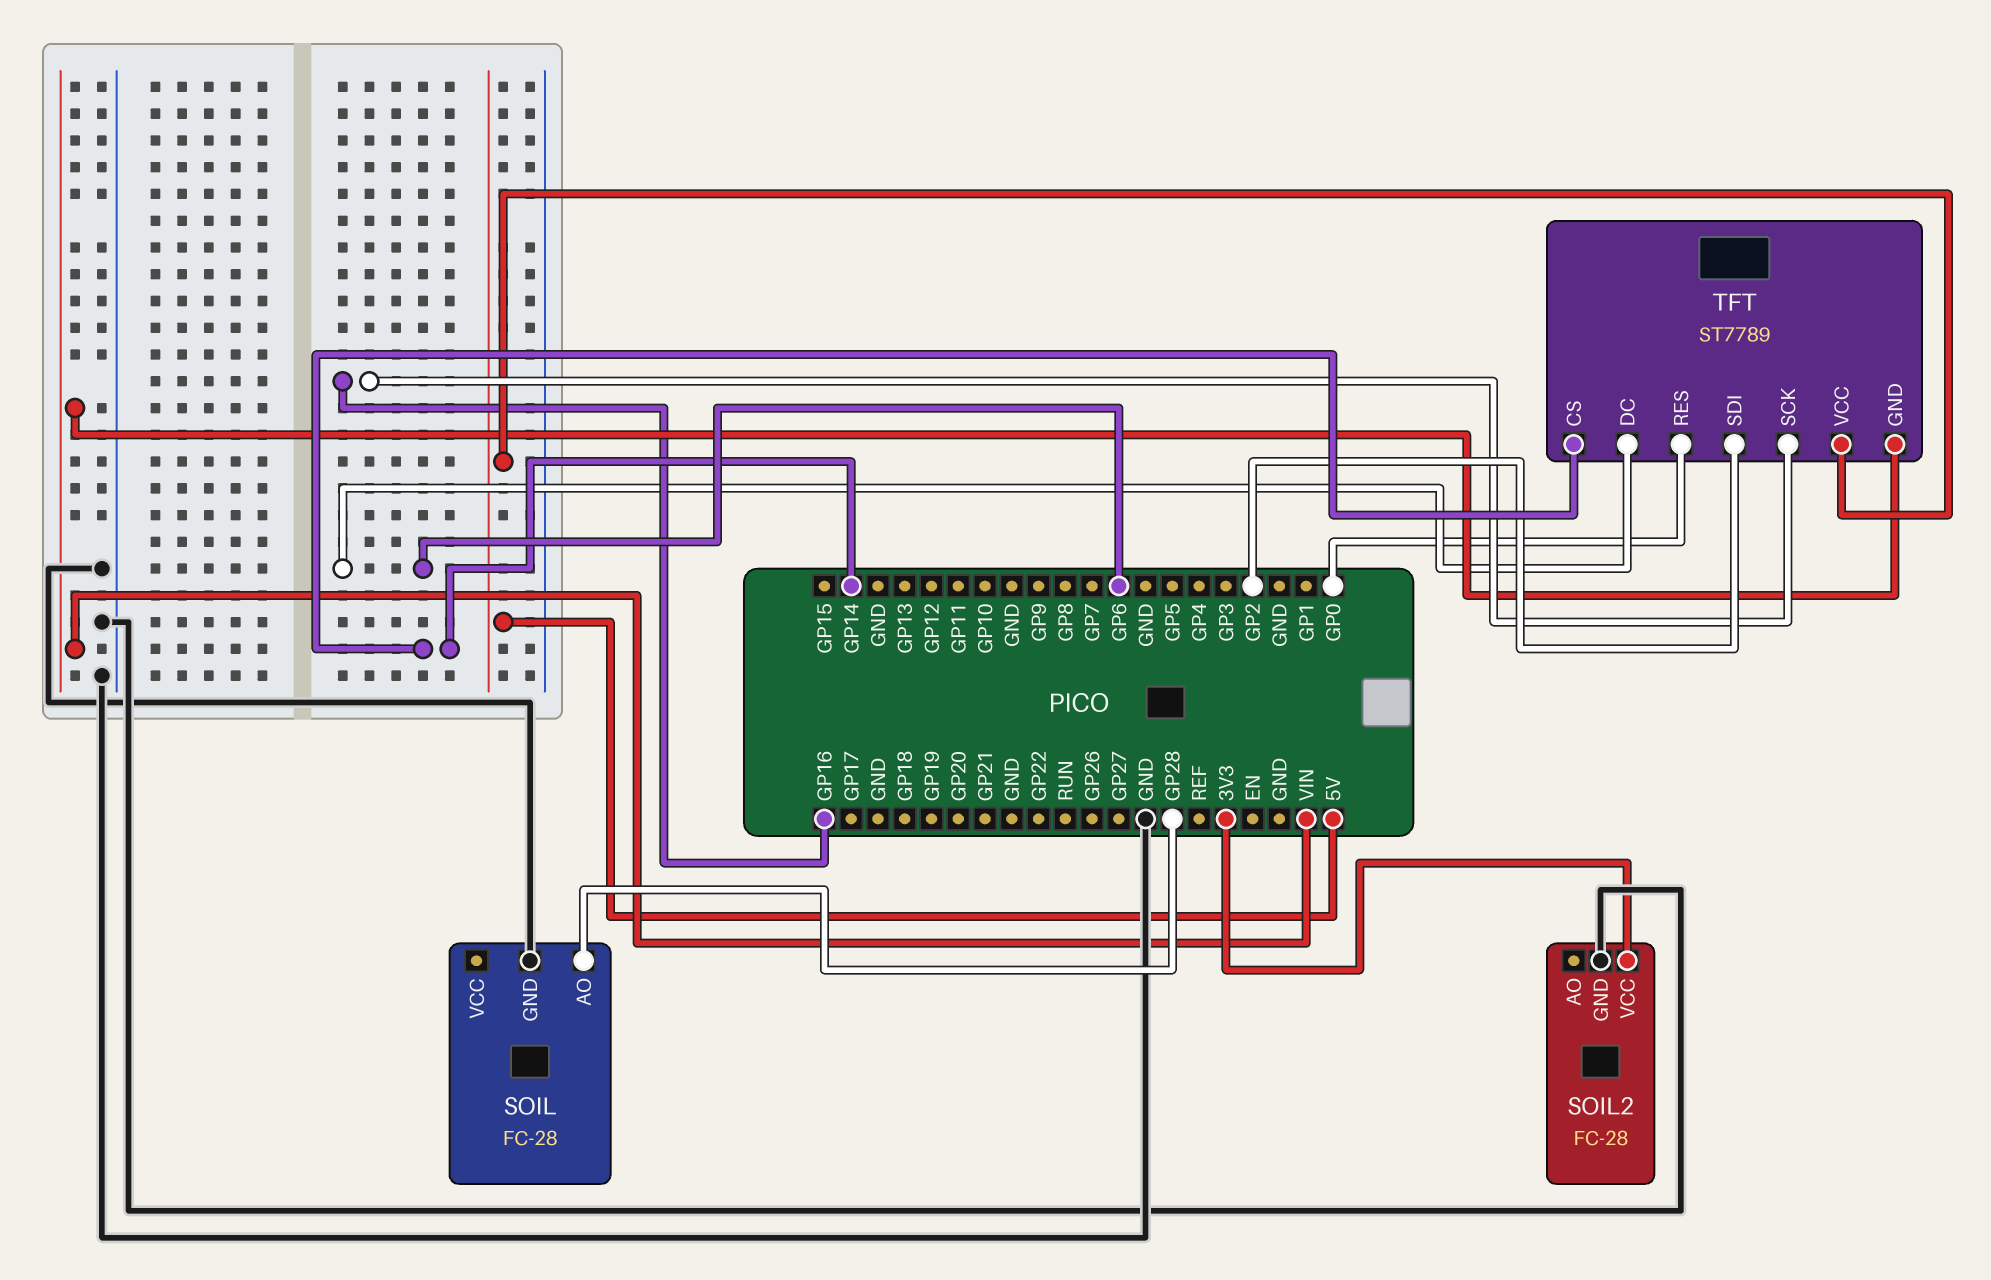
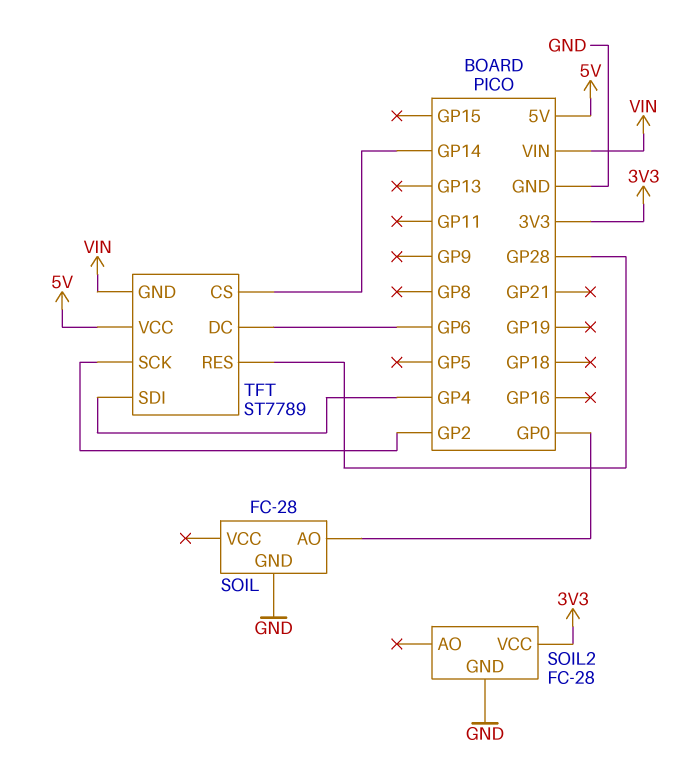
SOIL pin AO: GP28 -> GP0
TFT pin RES: GP0 -> GP28
TFT pin SCK: GP16 -> GP2
TFT pin SDI: GP2 -> GP4

